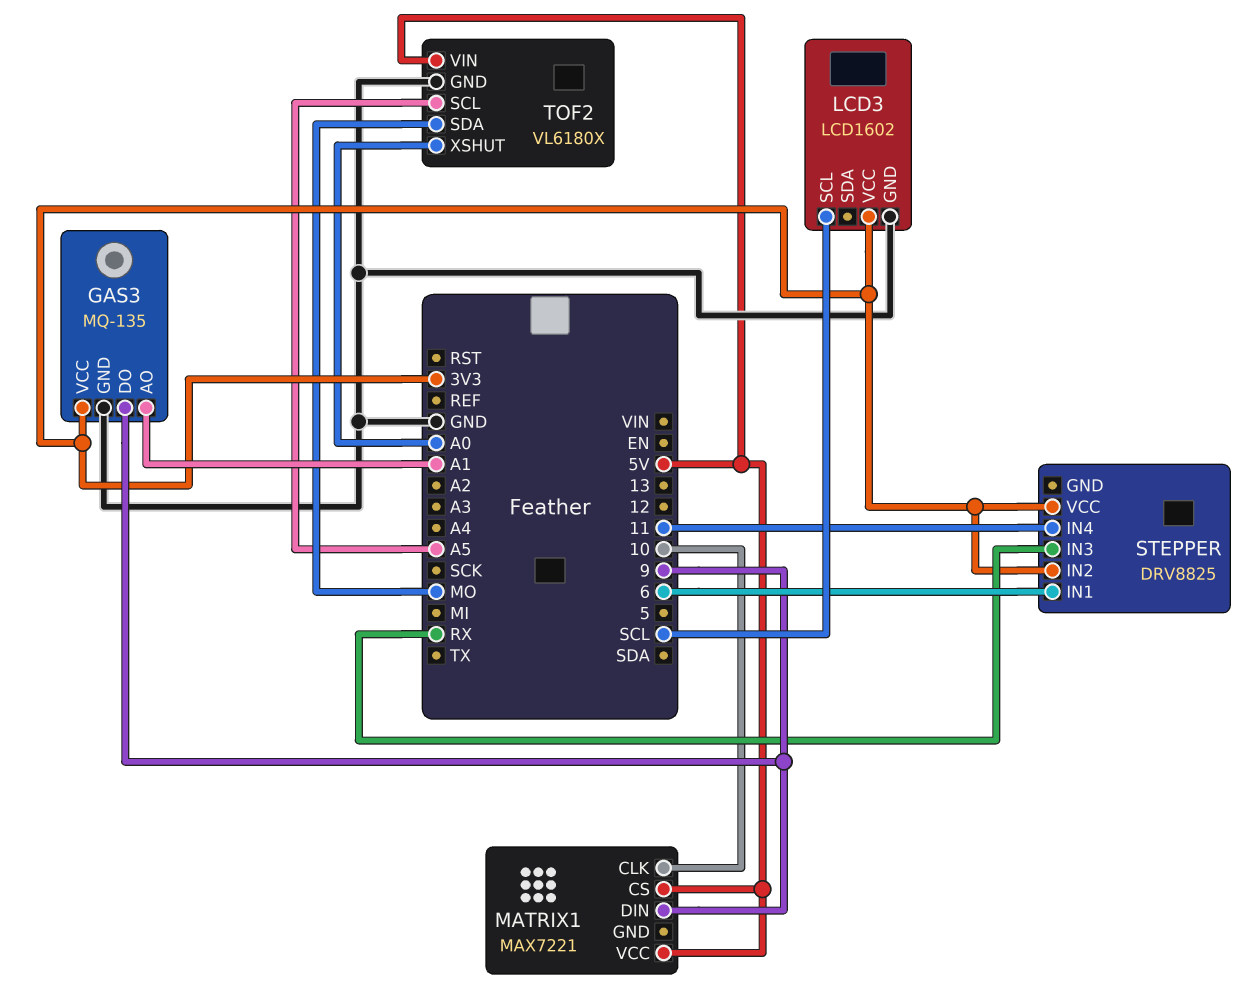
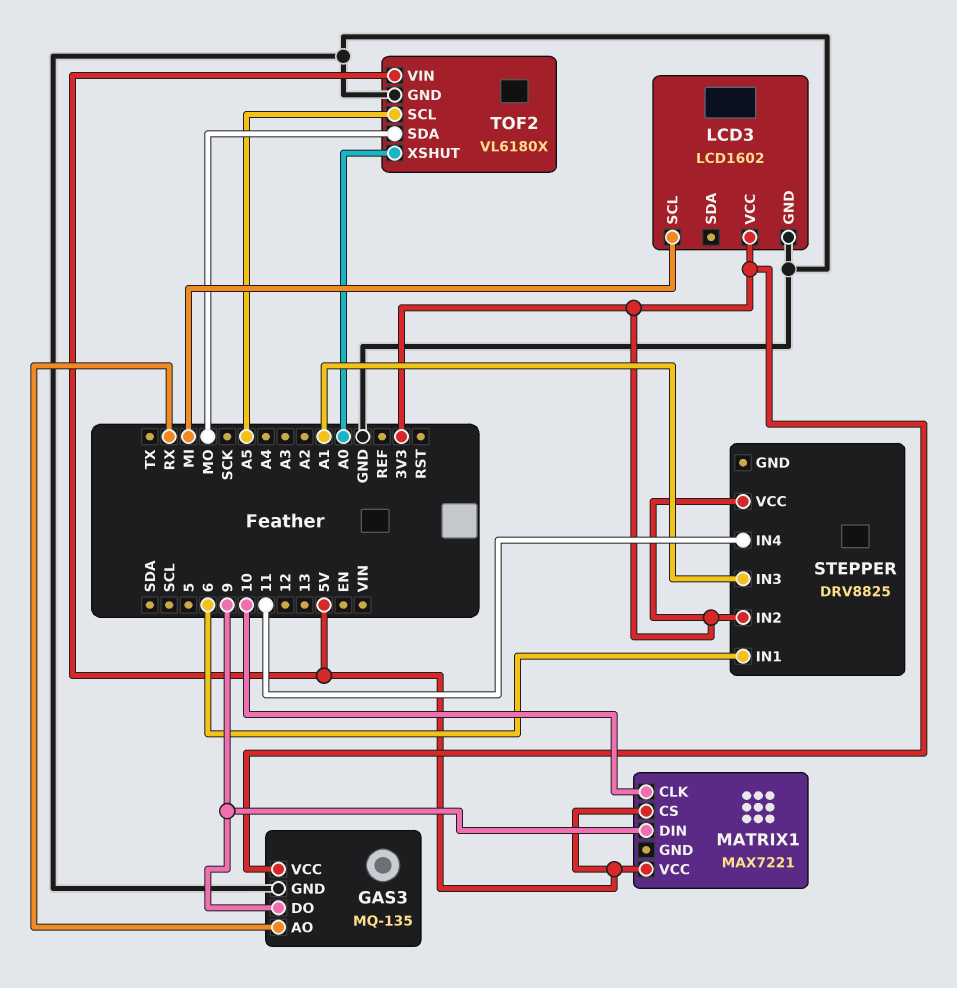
GAS3 pin AO: A1 -> RX
LCD3 pin SCL: SCL -> MI
STEPPER pin IN3: RX -> A1

